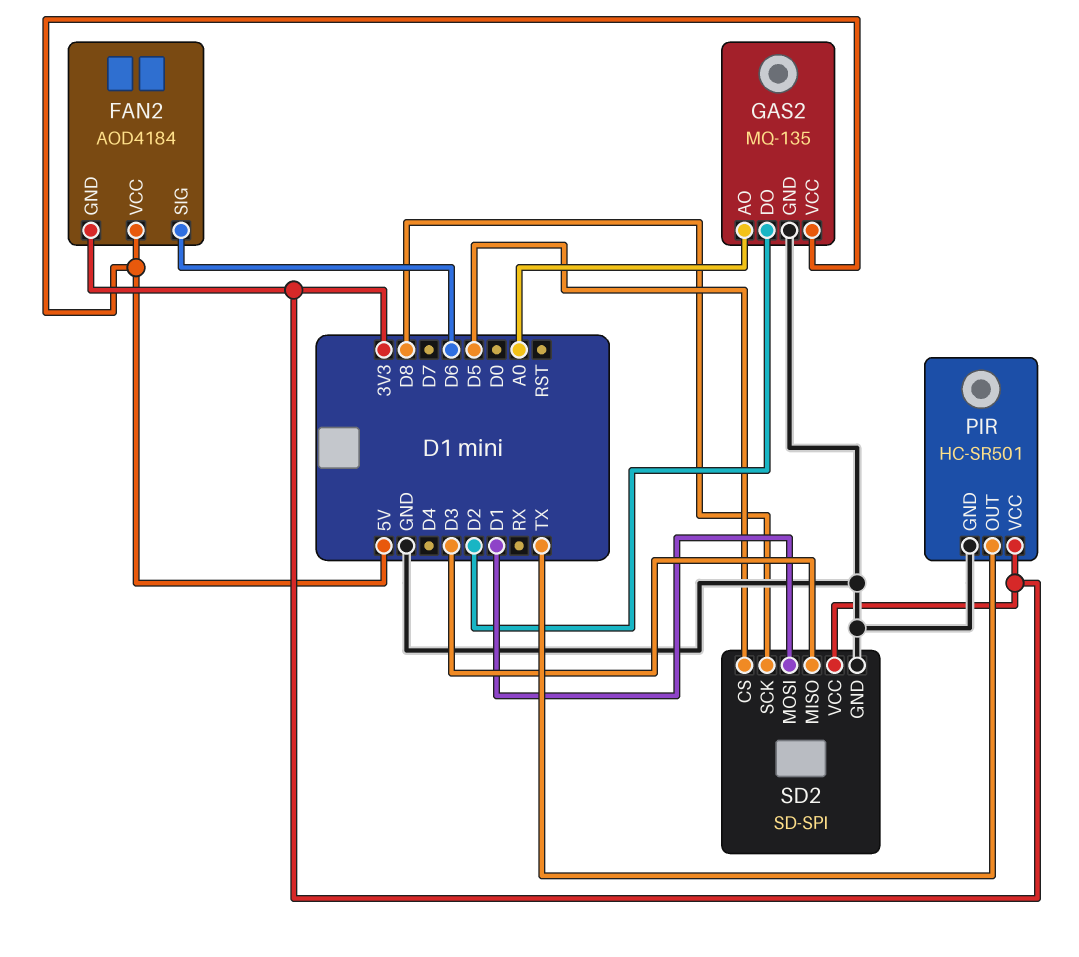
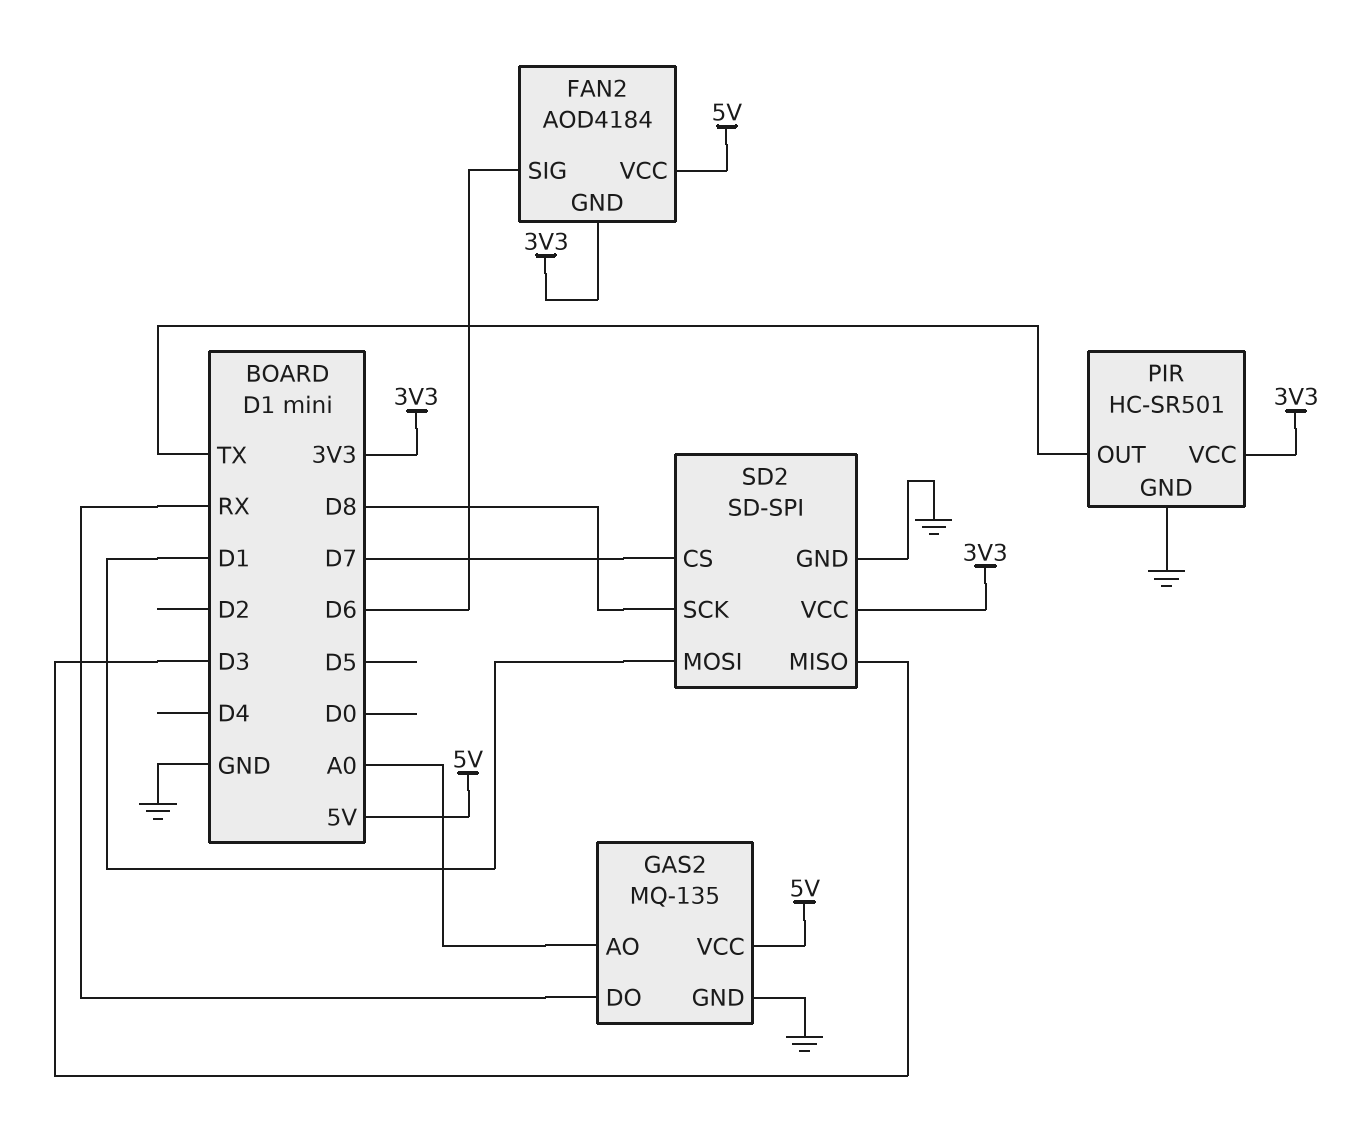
GAS2 pin DO: D2 -> RX
SD2 pin CS: D5 -> D7

